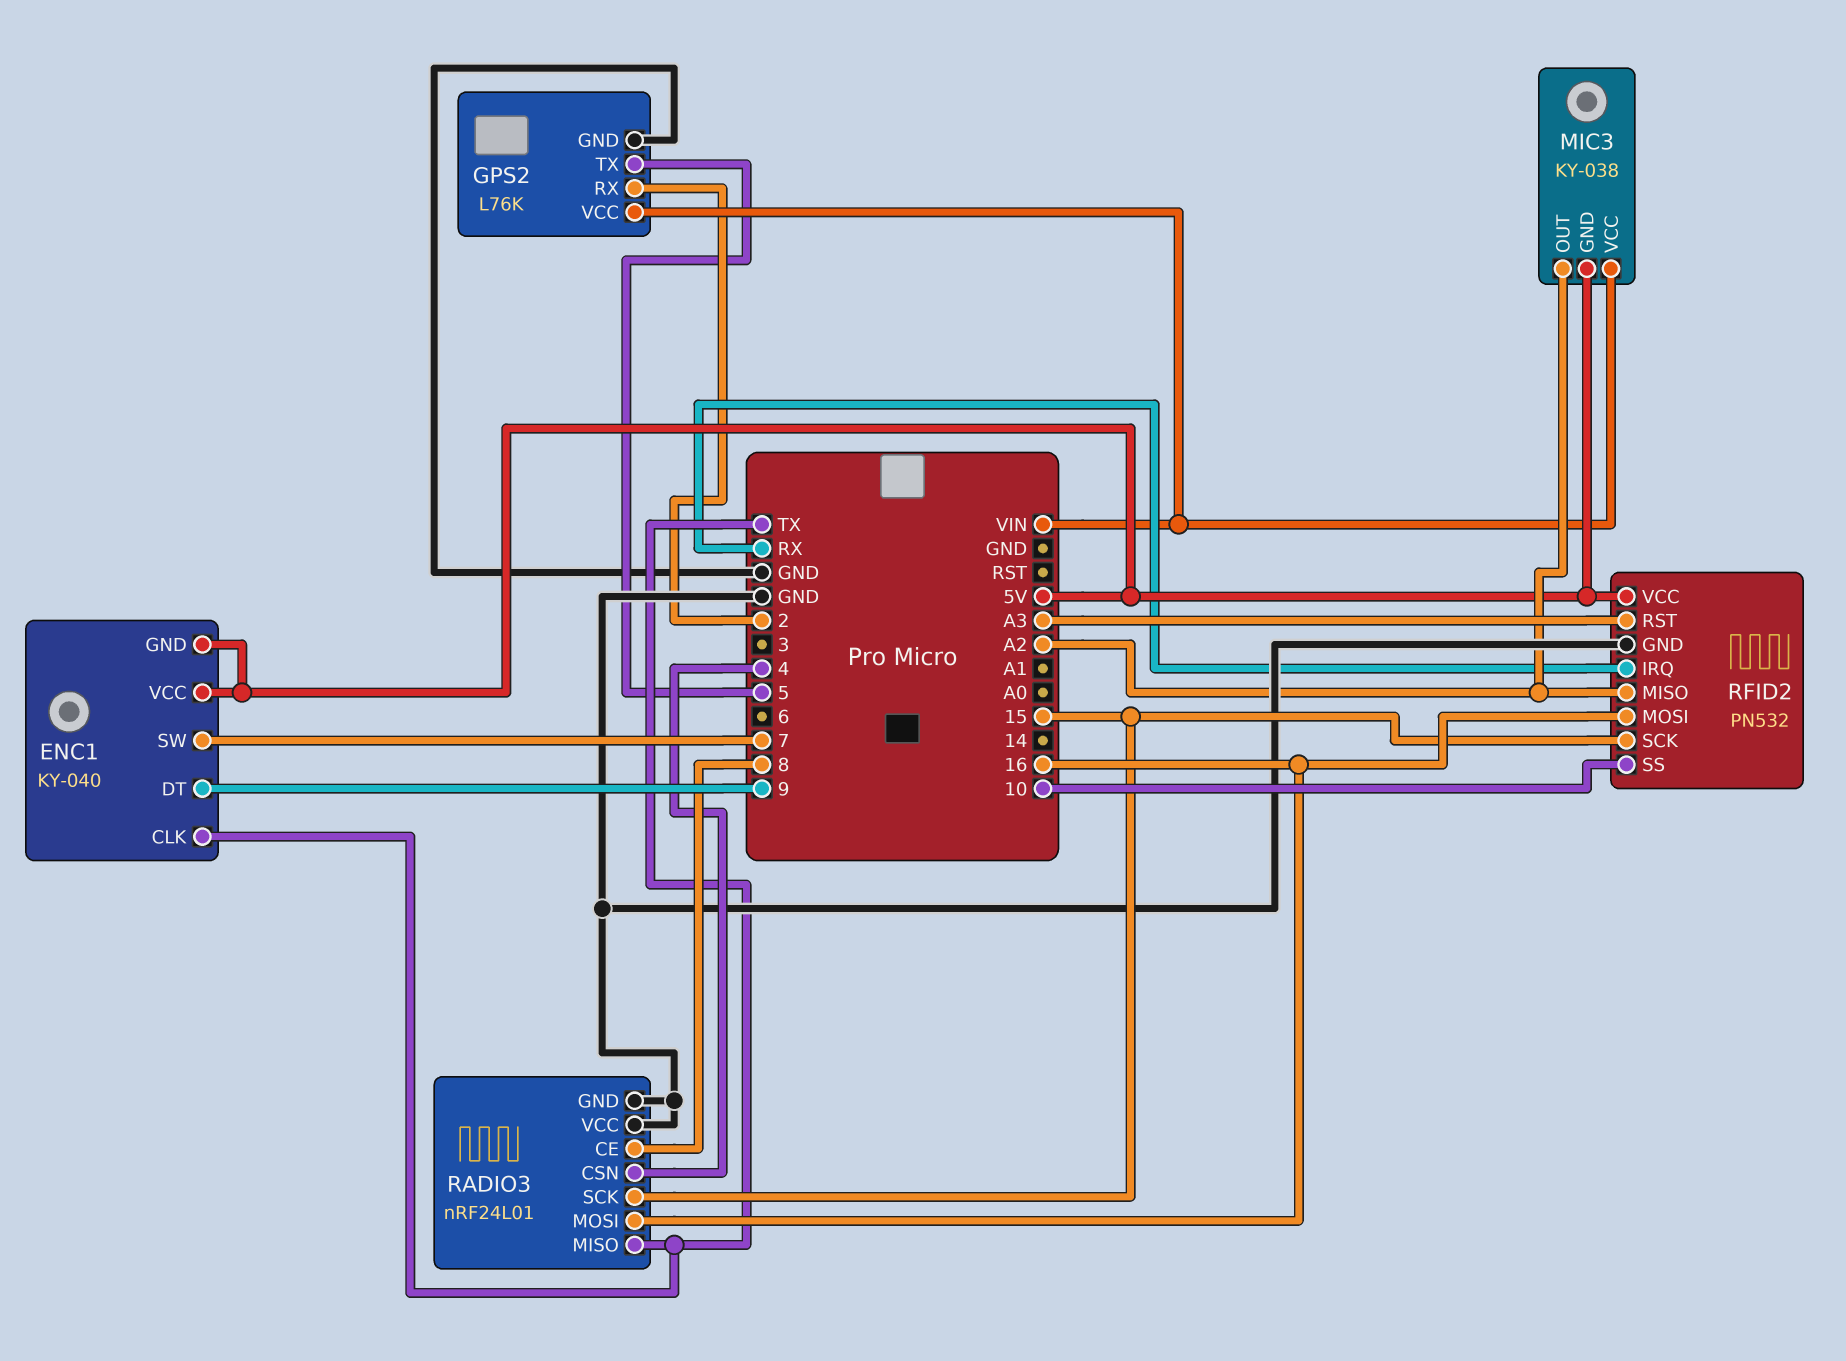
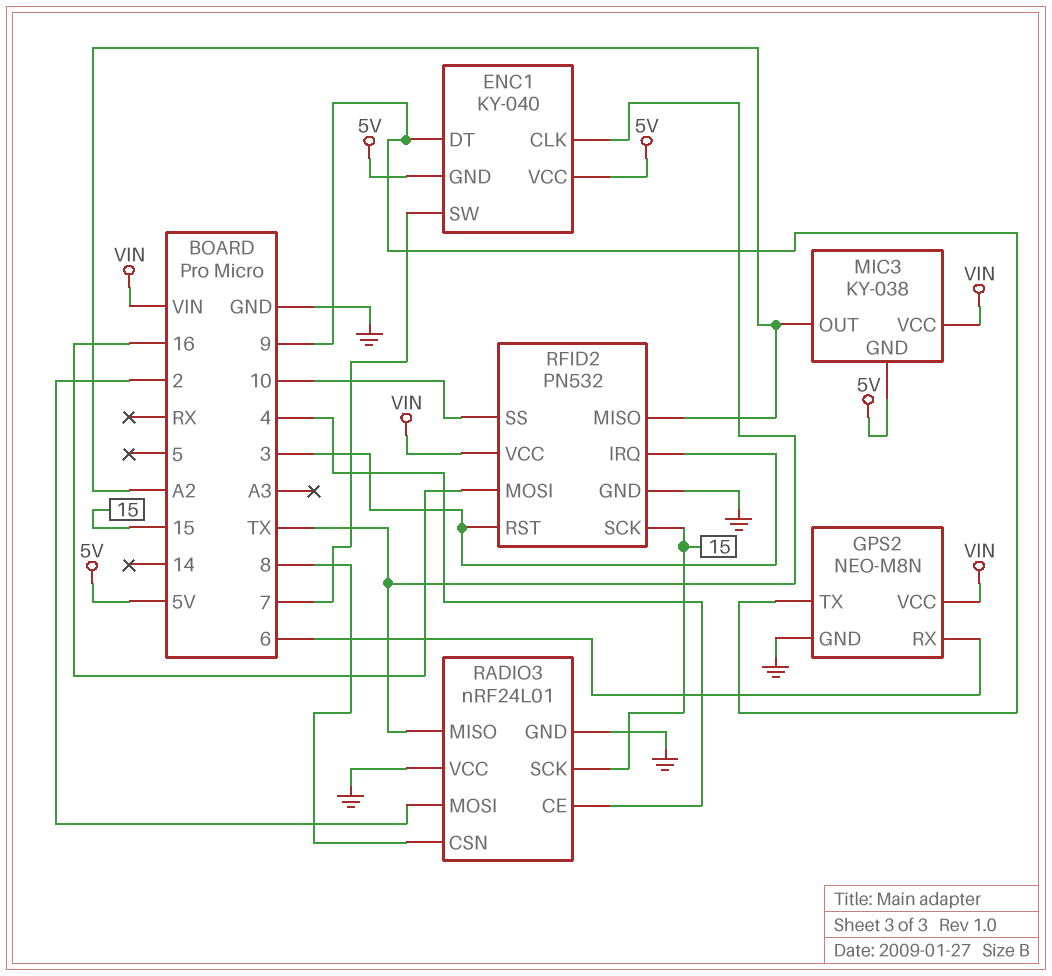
GPS2: L76K -> NEO-M8N
GPS2 pin RX: 2 -> 6
GPS2 pin TX: 5 -> 9
RADIO3 pin CE: 8 -> 4
RADIO3 pin CSN: 4 -> 8
RADIO3 pin MOSI: 16 -> 2
RFID2 pin IRQ: RX -> 3
RFID2 pin RST: A3 -> 3
RFID2 pin VCC: 5V -> VIN

